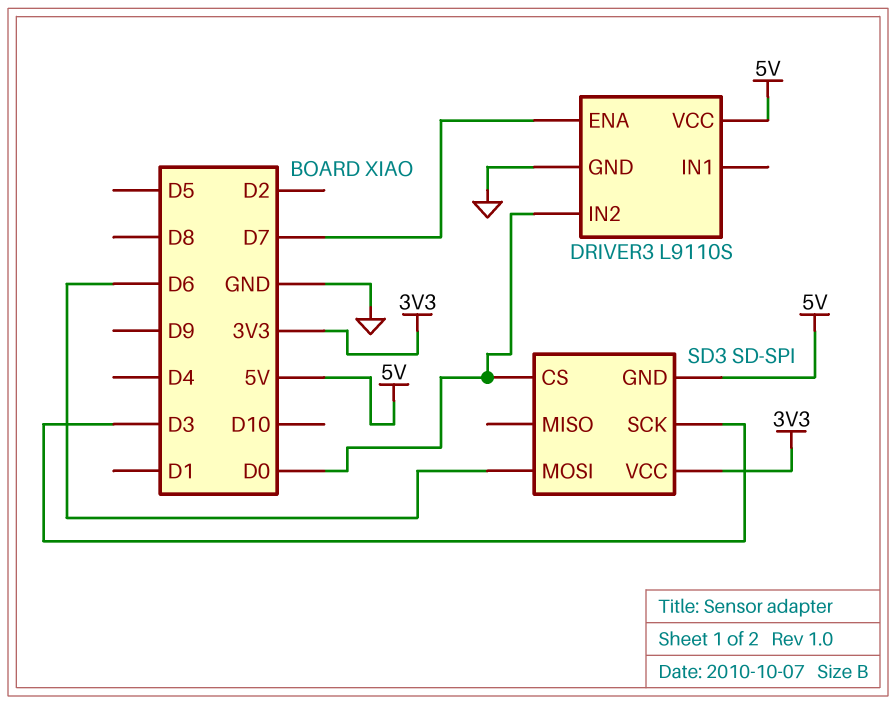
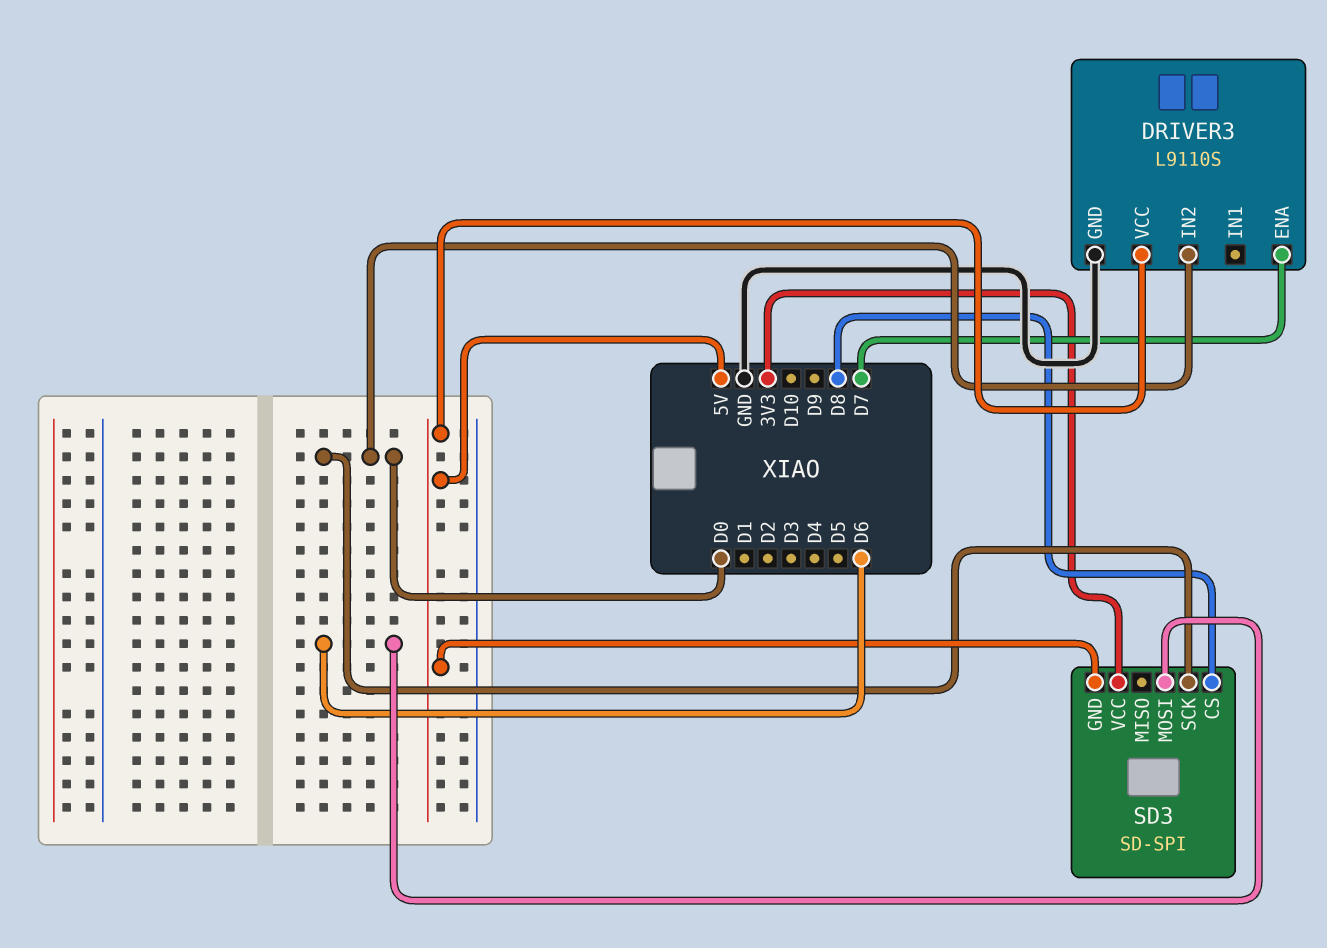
SD3 pin CS: D0 -> D8
SD3 pin SCK: D3 -> D0

